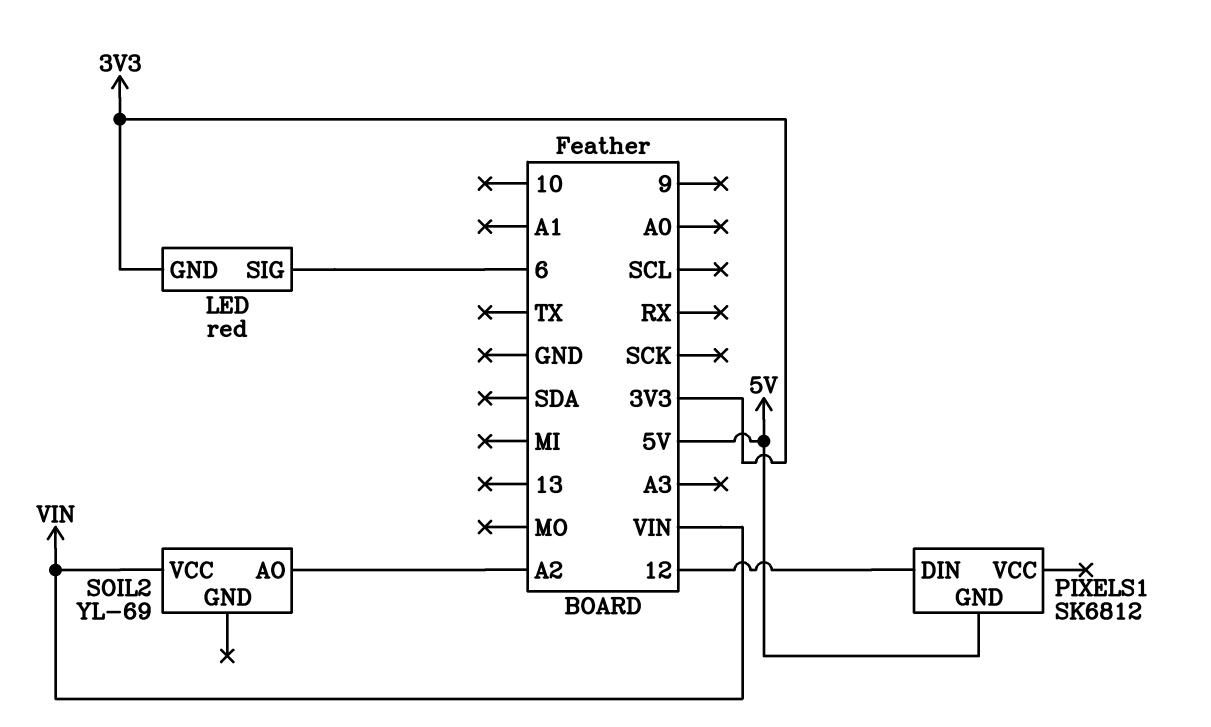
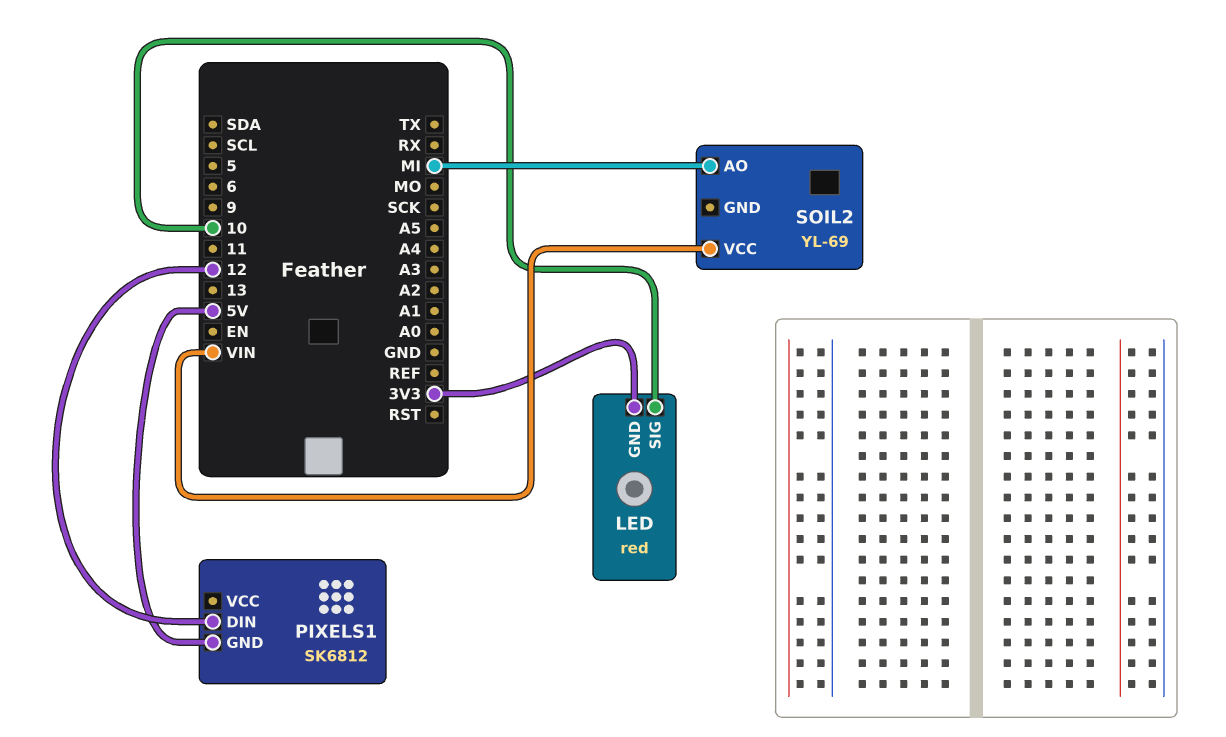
LED pin SIG: 6 -> 10
SOIL2 pin AO: A2 -> MI

